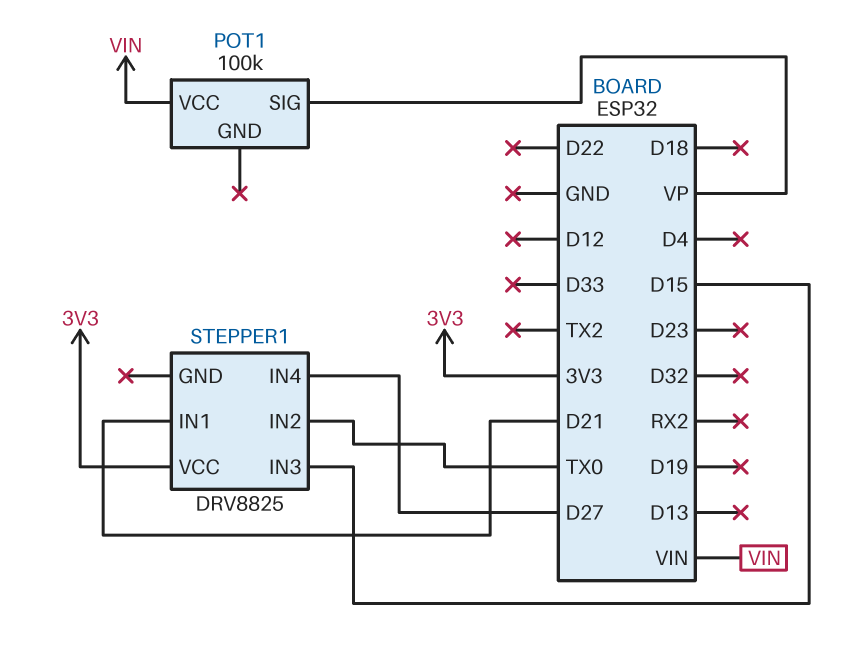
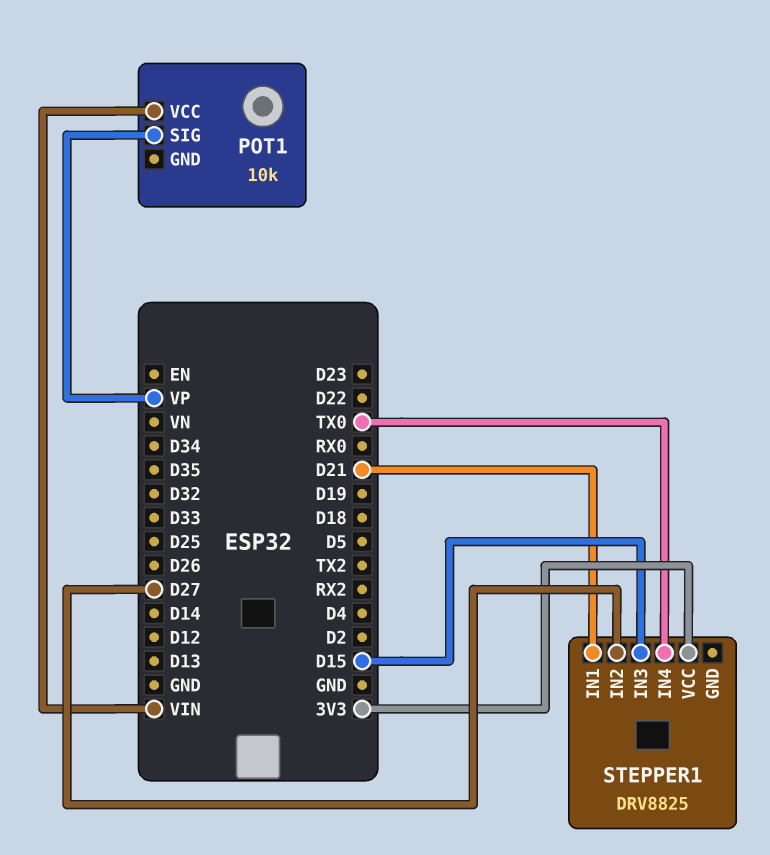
POT1: 100k -> 10k
STEPPER1 pin IN2: TX0 -> D27
STEPPER1 pin IN4: D27 -> TX0

